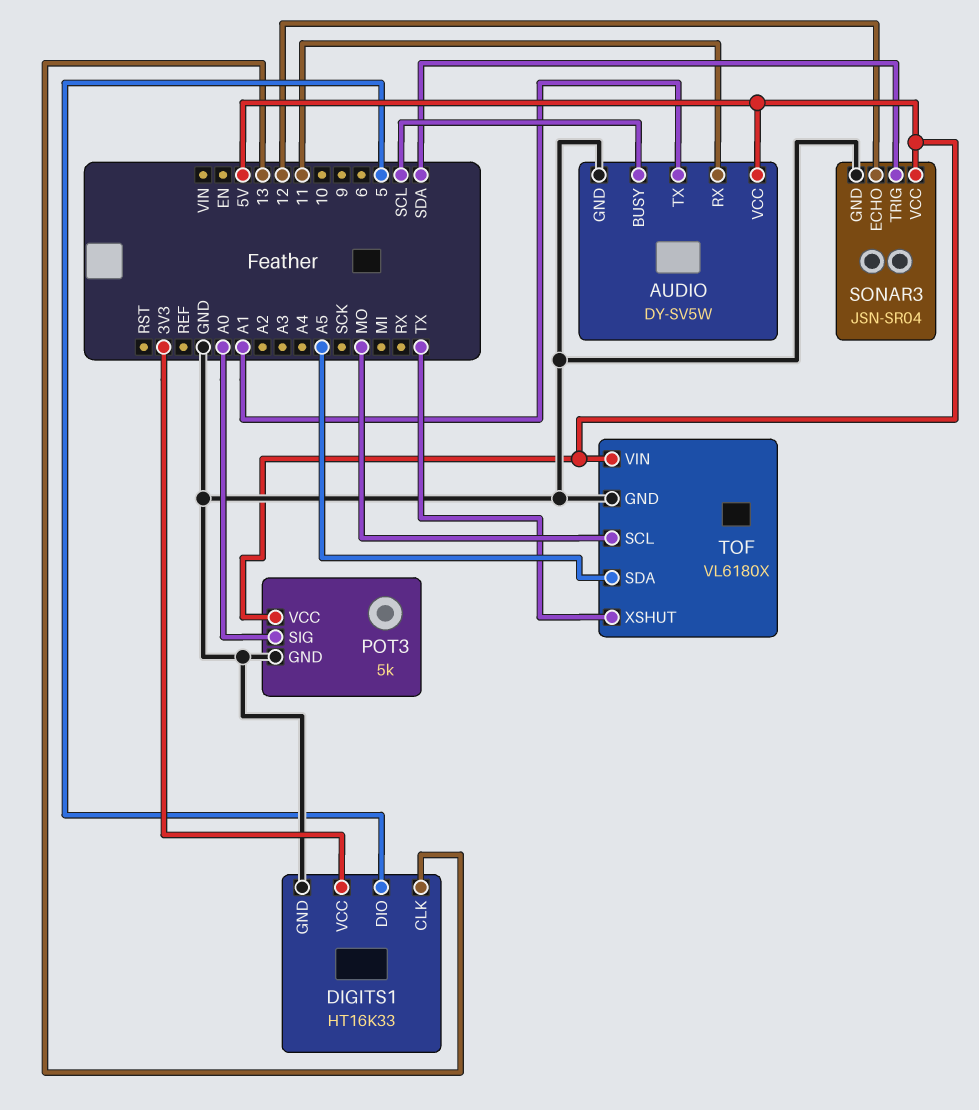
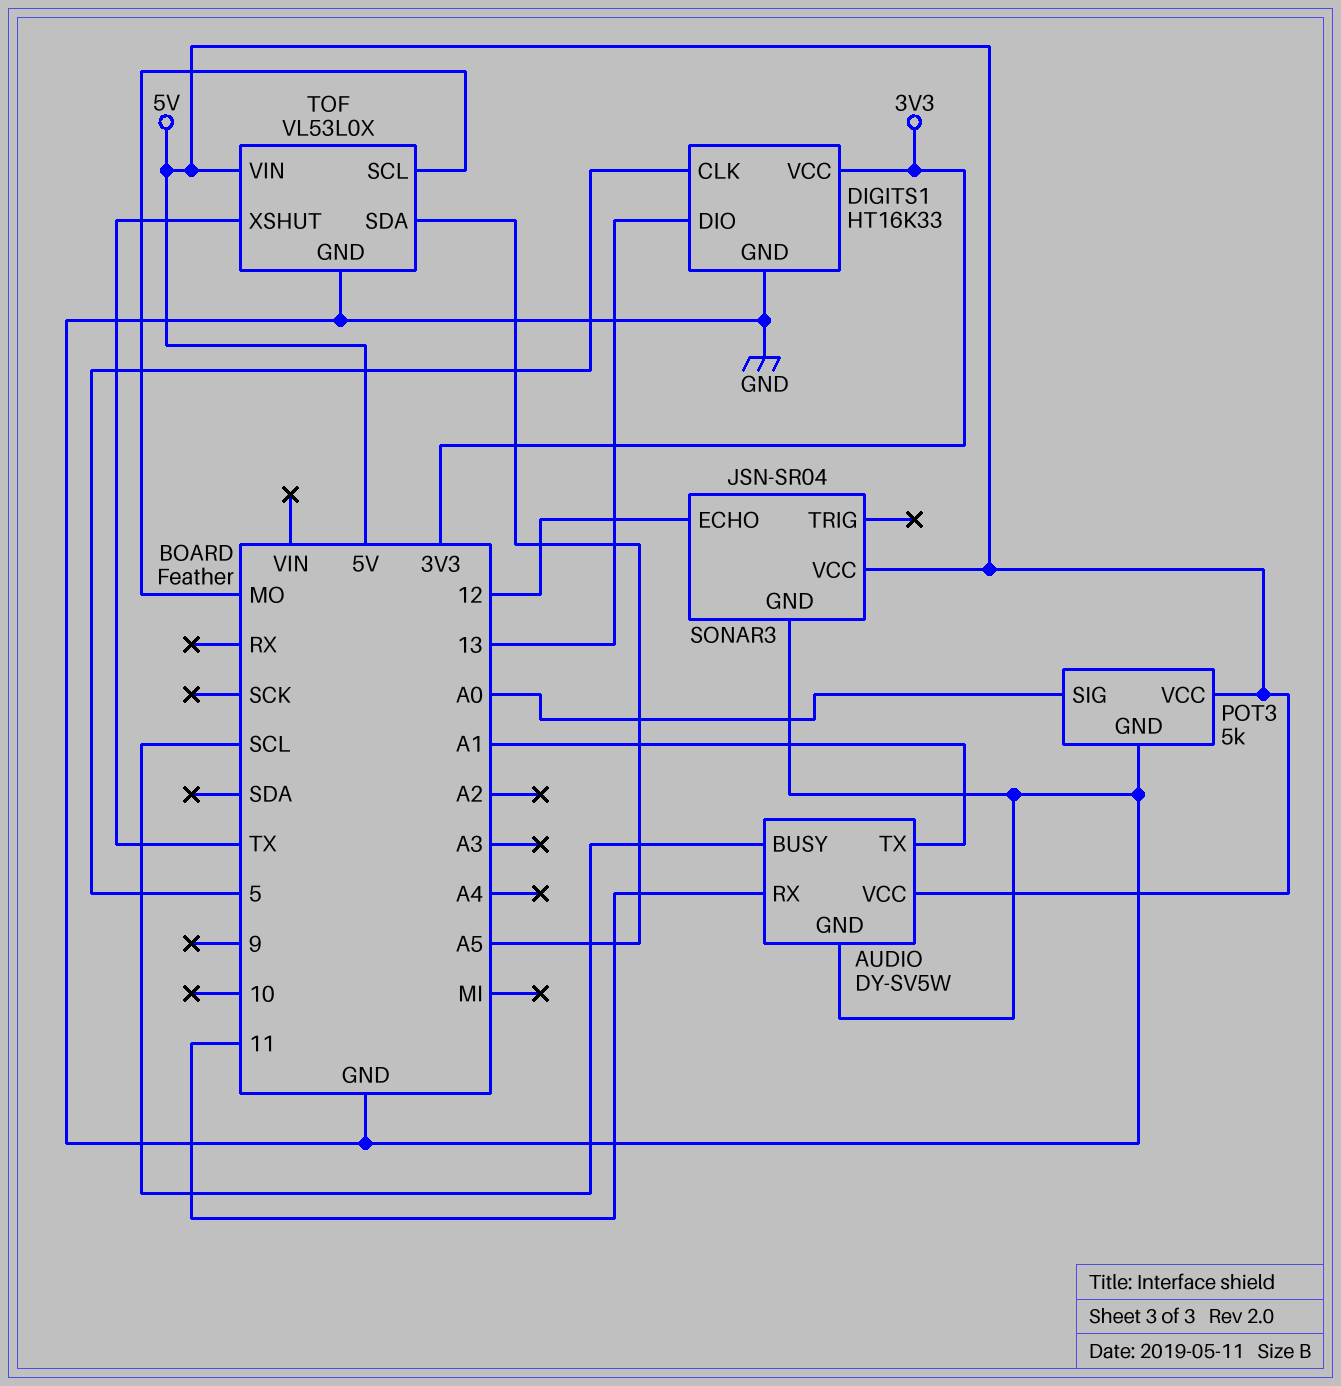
DIGITS1 pin CLK: 13 -> 5
DIGITS1 pin DIO: 5 -> 13
SONAR3 pin TRIG: SDA -> none
TOF: VL6180X -> VL53L0X

